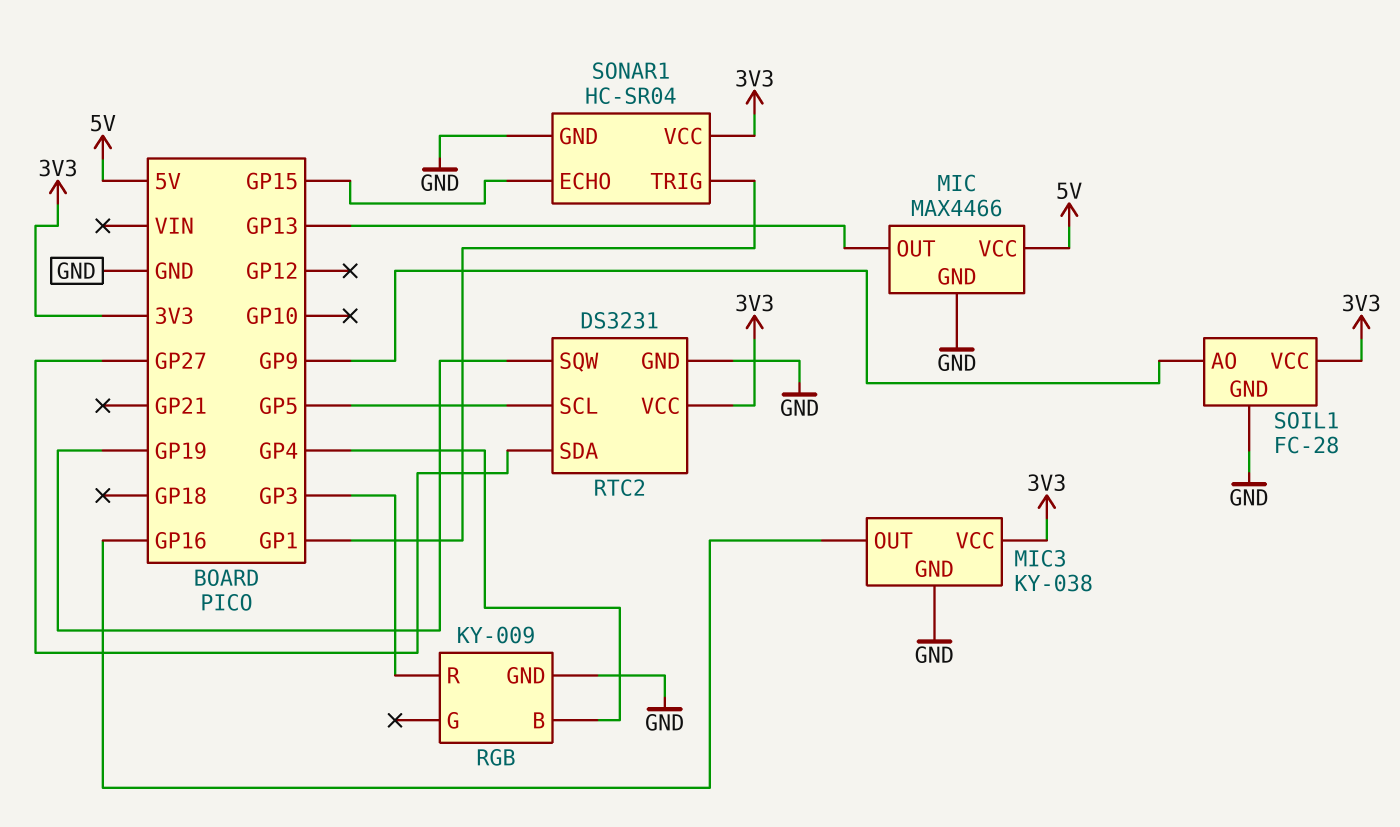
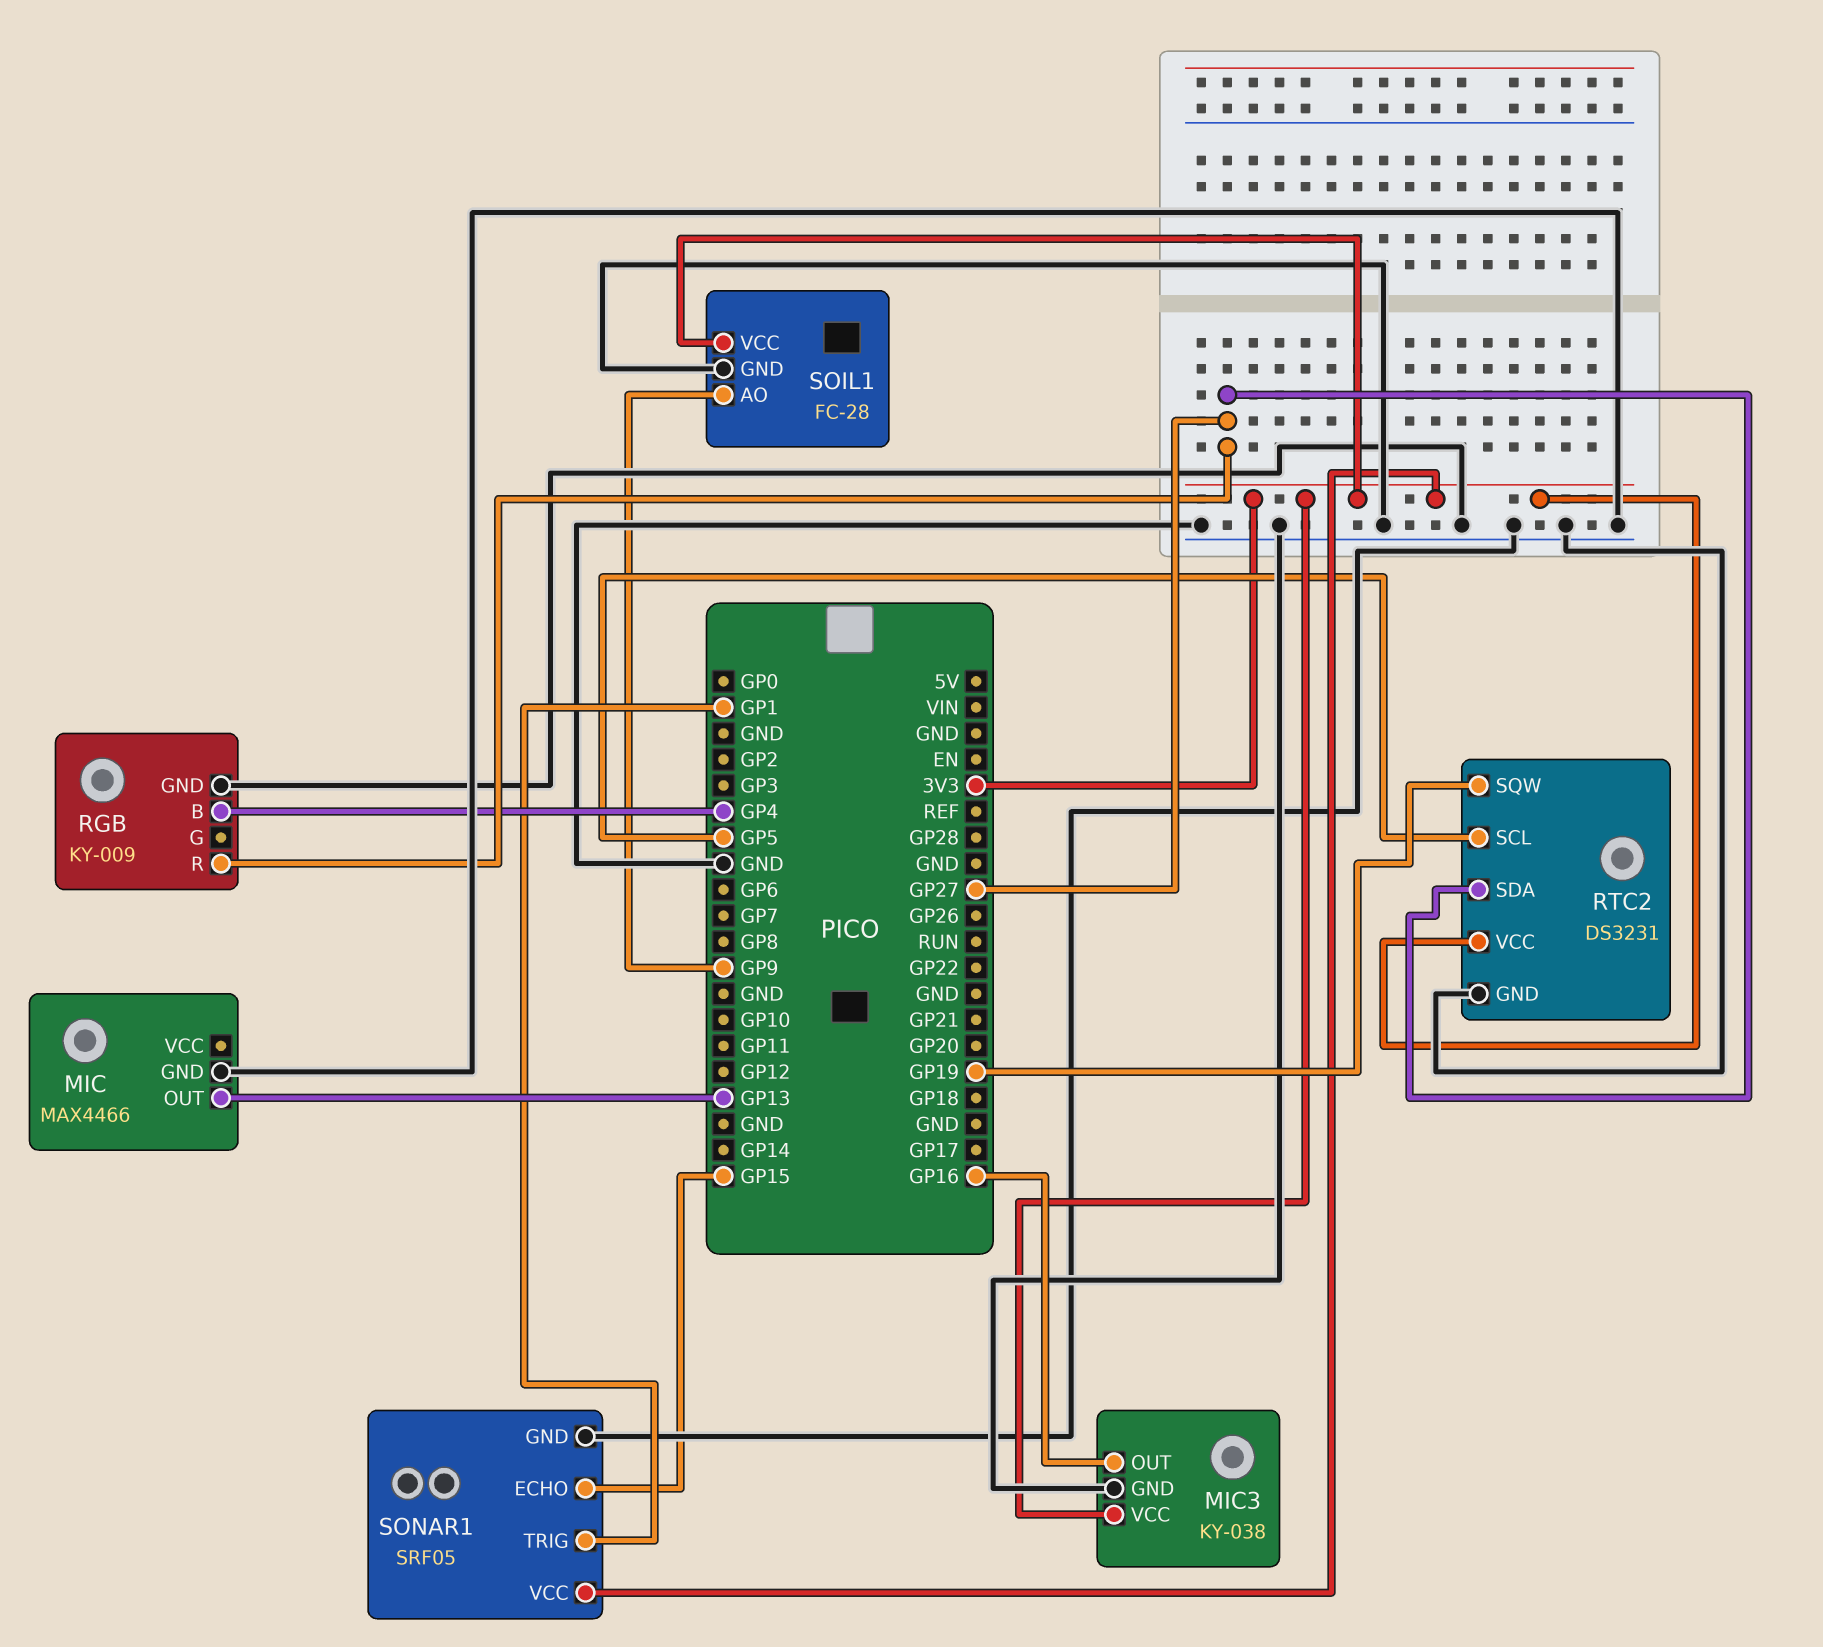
MIC pin VCC: 5V -> none
RGB pin R: GP3 -> GP27
SONAR1: HC-SR04 -> SRF05

